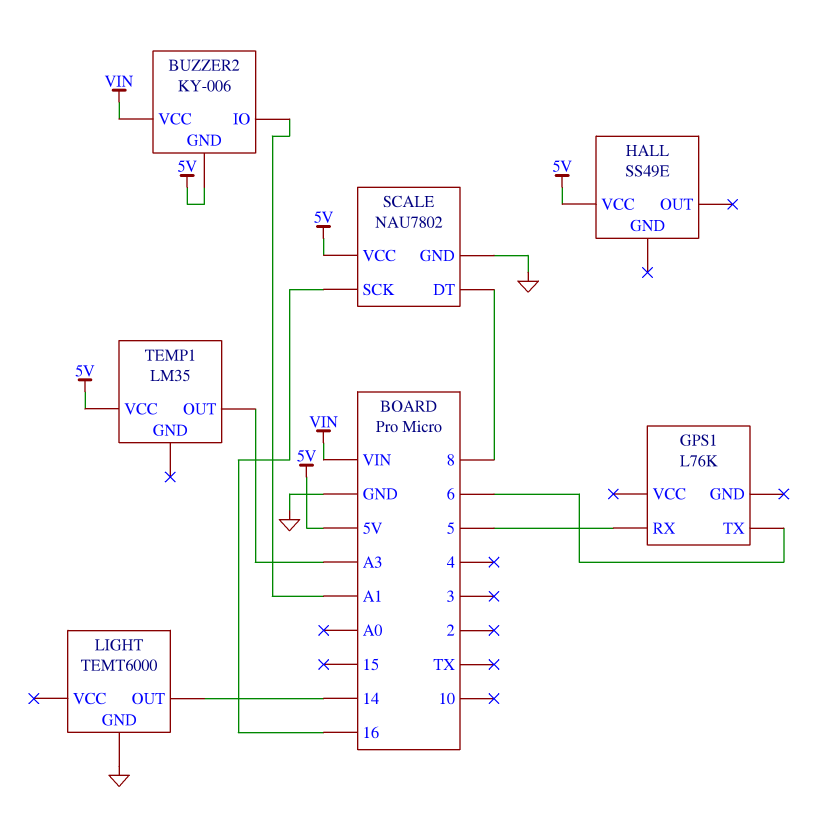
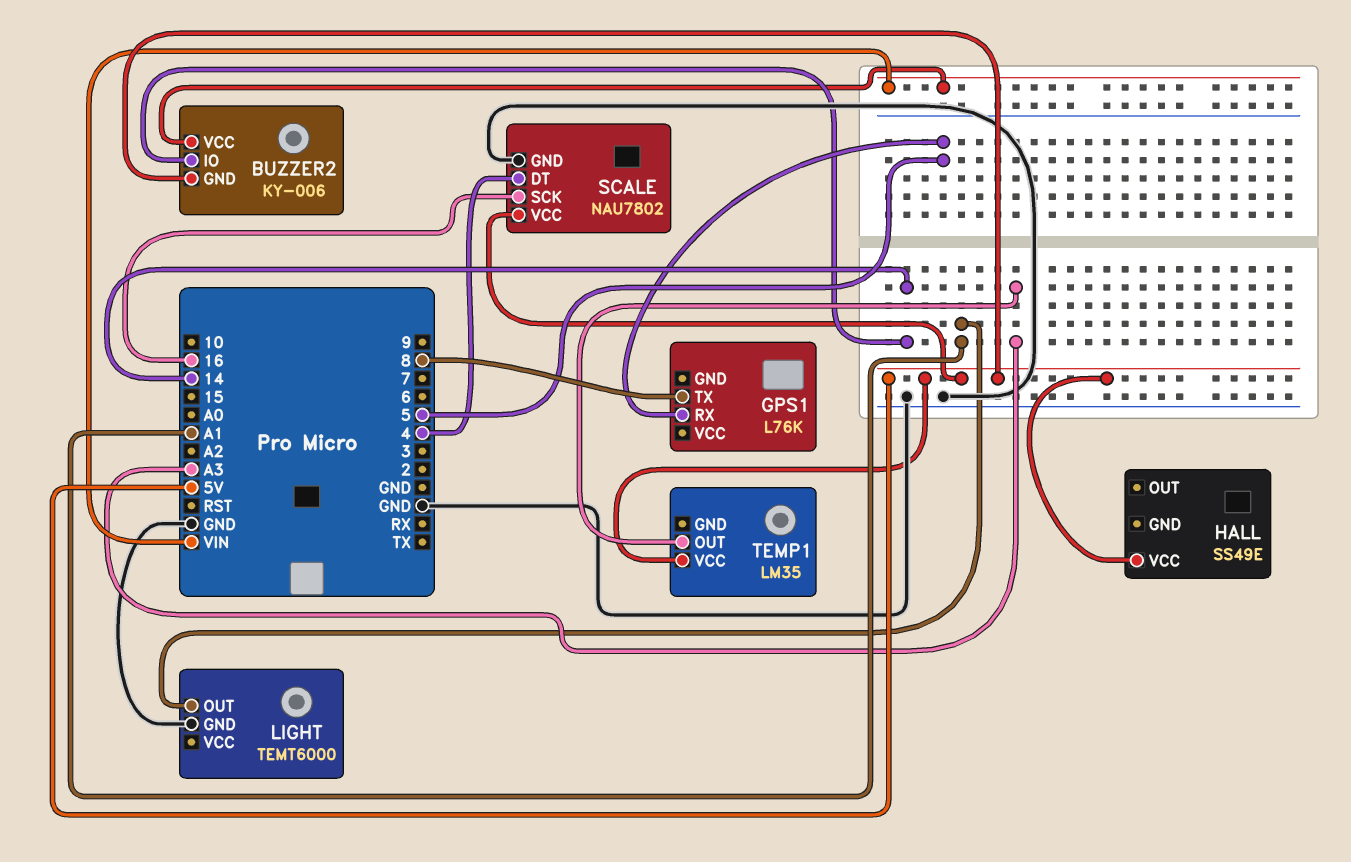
BUZZER2 pin IO: A1 -> 14
GPS1 pin TX: 6 -> 8
LIGHT pin OUT: 14 -> A1
SCALE pin DT: 8 -> 4

